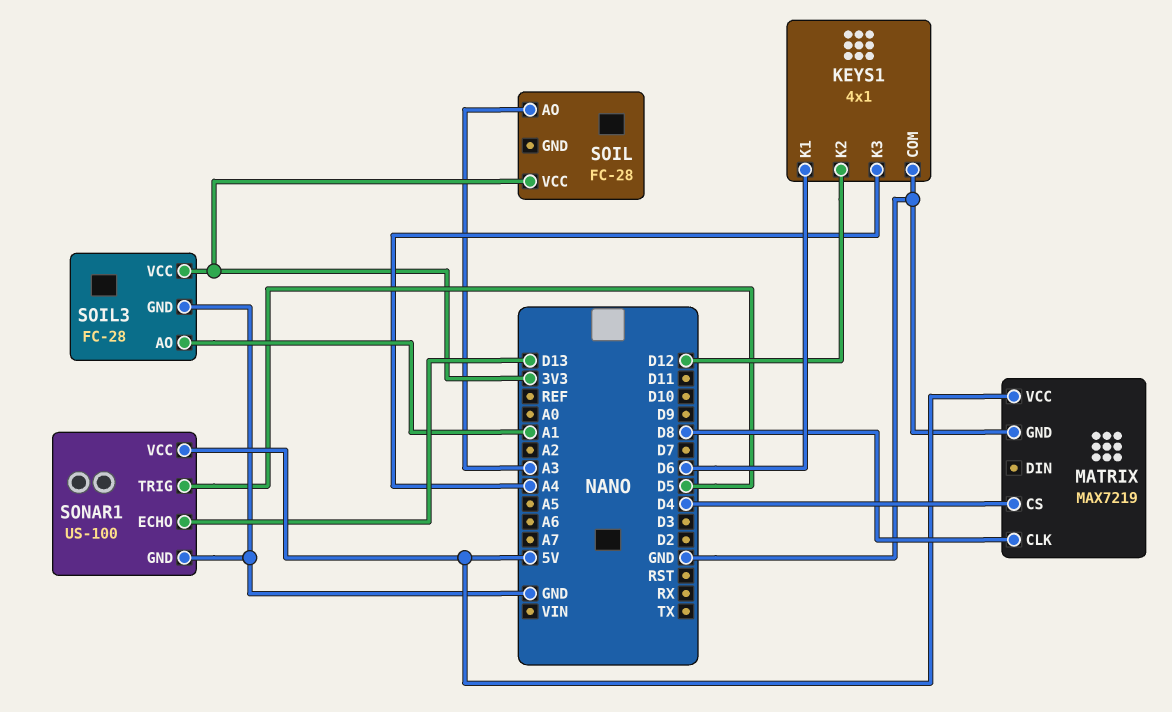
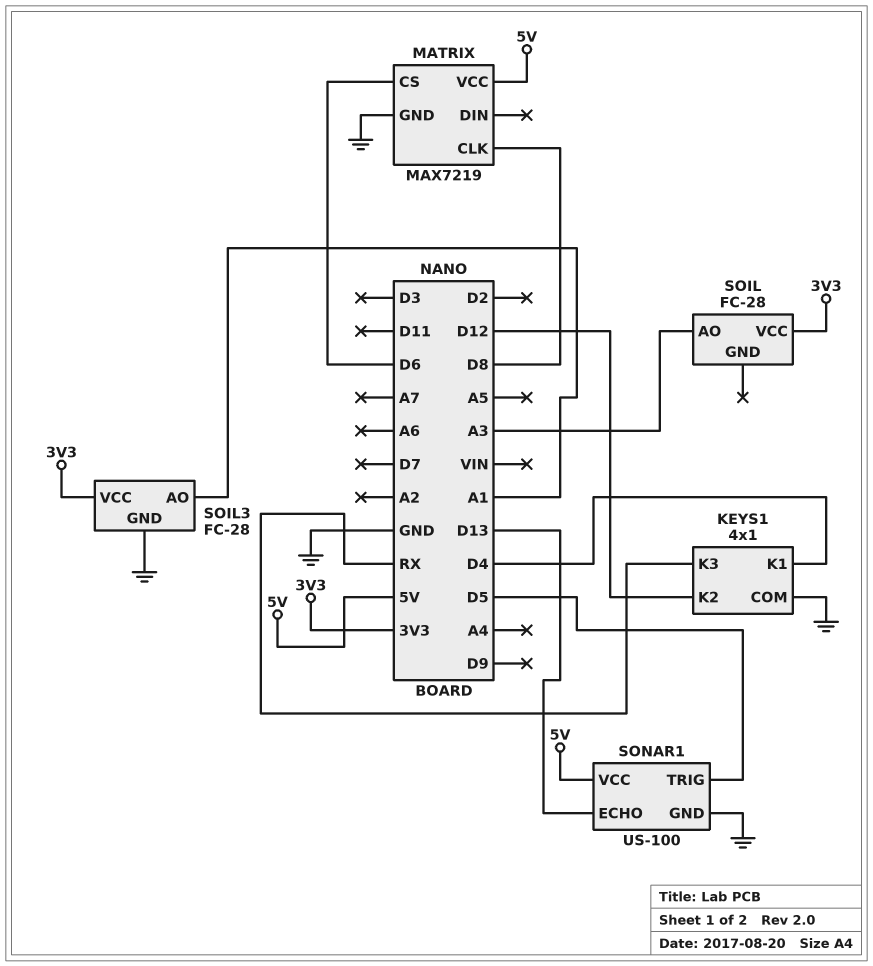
KEYS1 pin K1: D6 -> D4
KEYS1 pin K3: A4 -> RX
MATRIX pin CS: D4 -> D6

